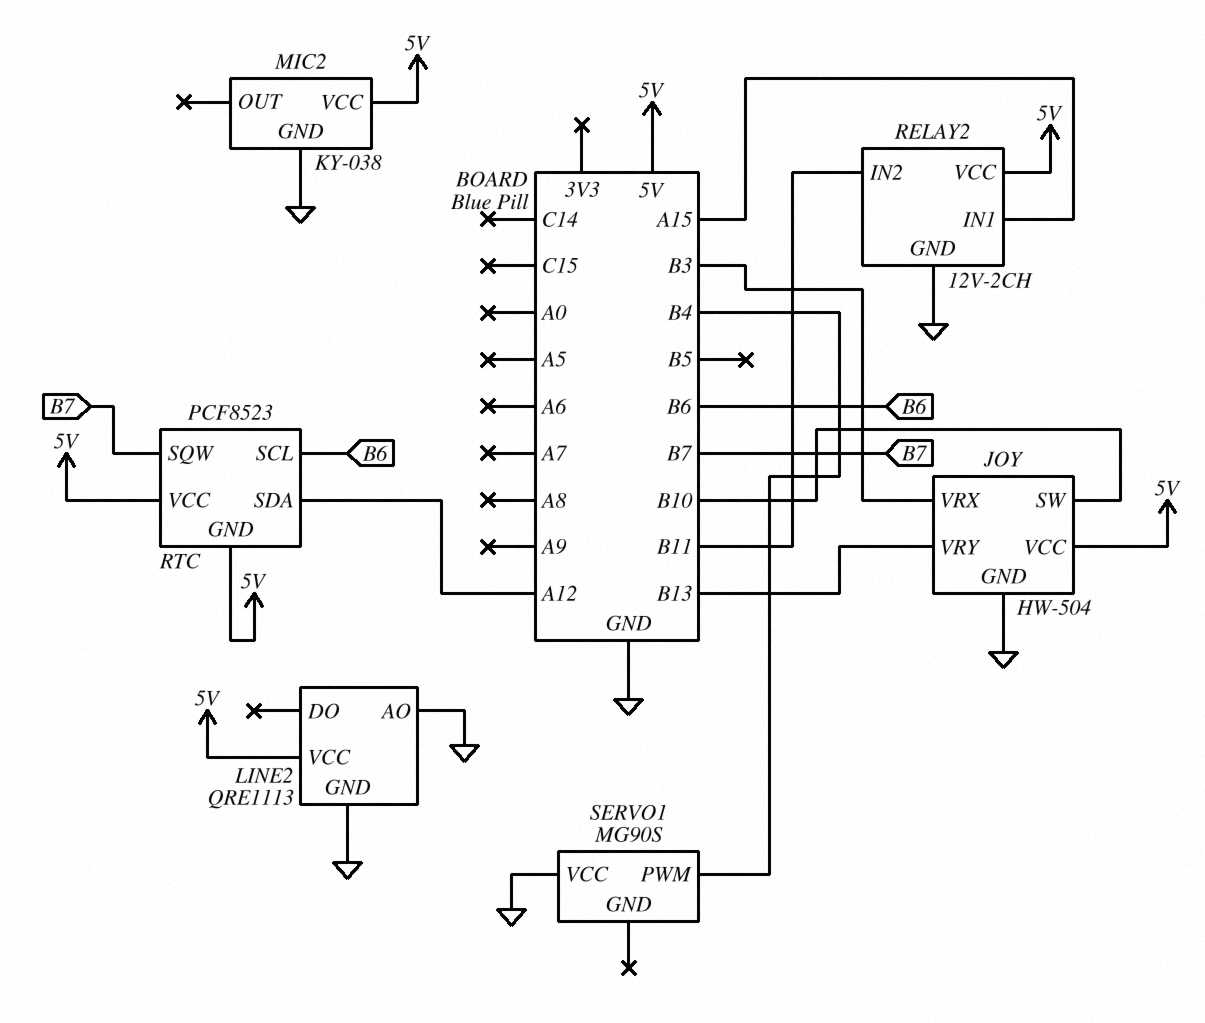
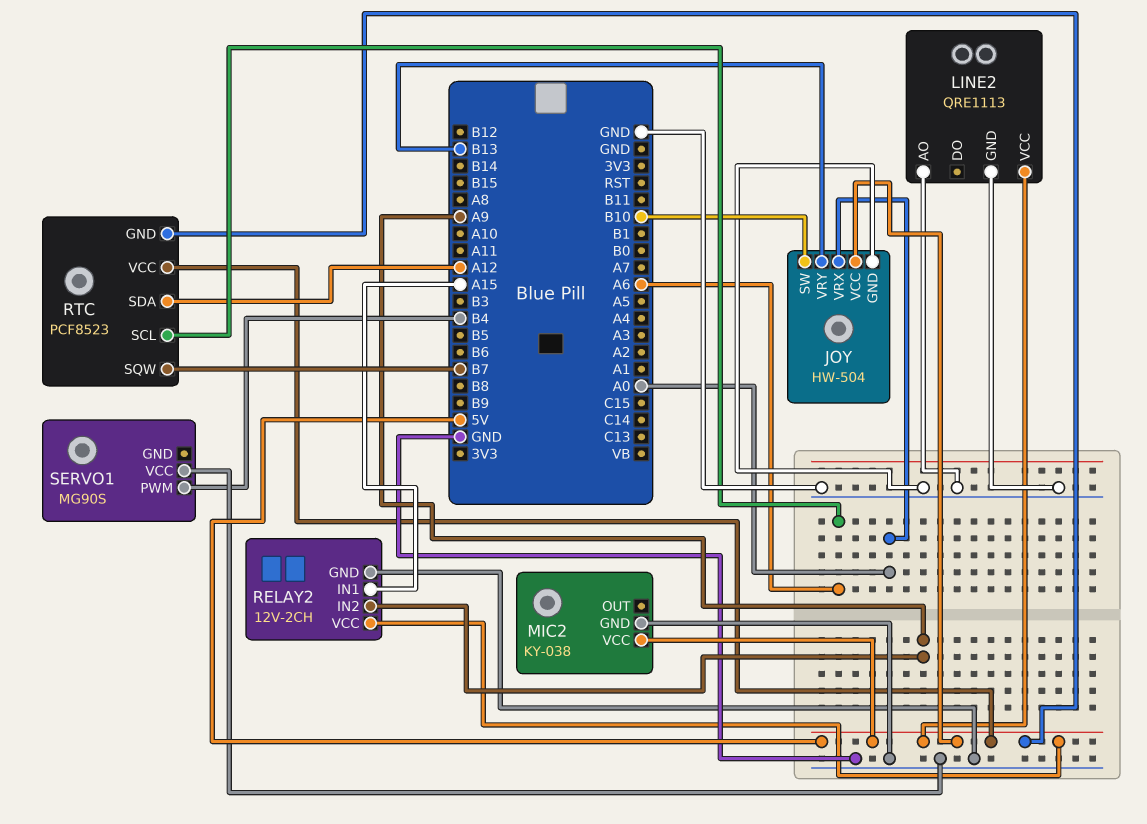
JOY pin VRX: B3 -> A0
RELAY2 pin IN2: B11 -> A9
RTC pin SCL: B6 -> A6

